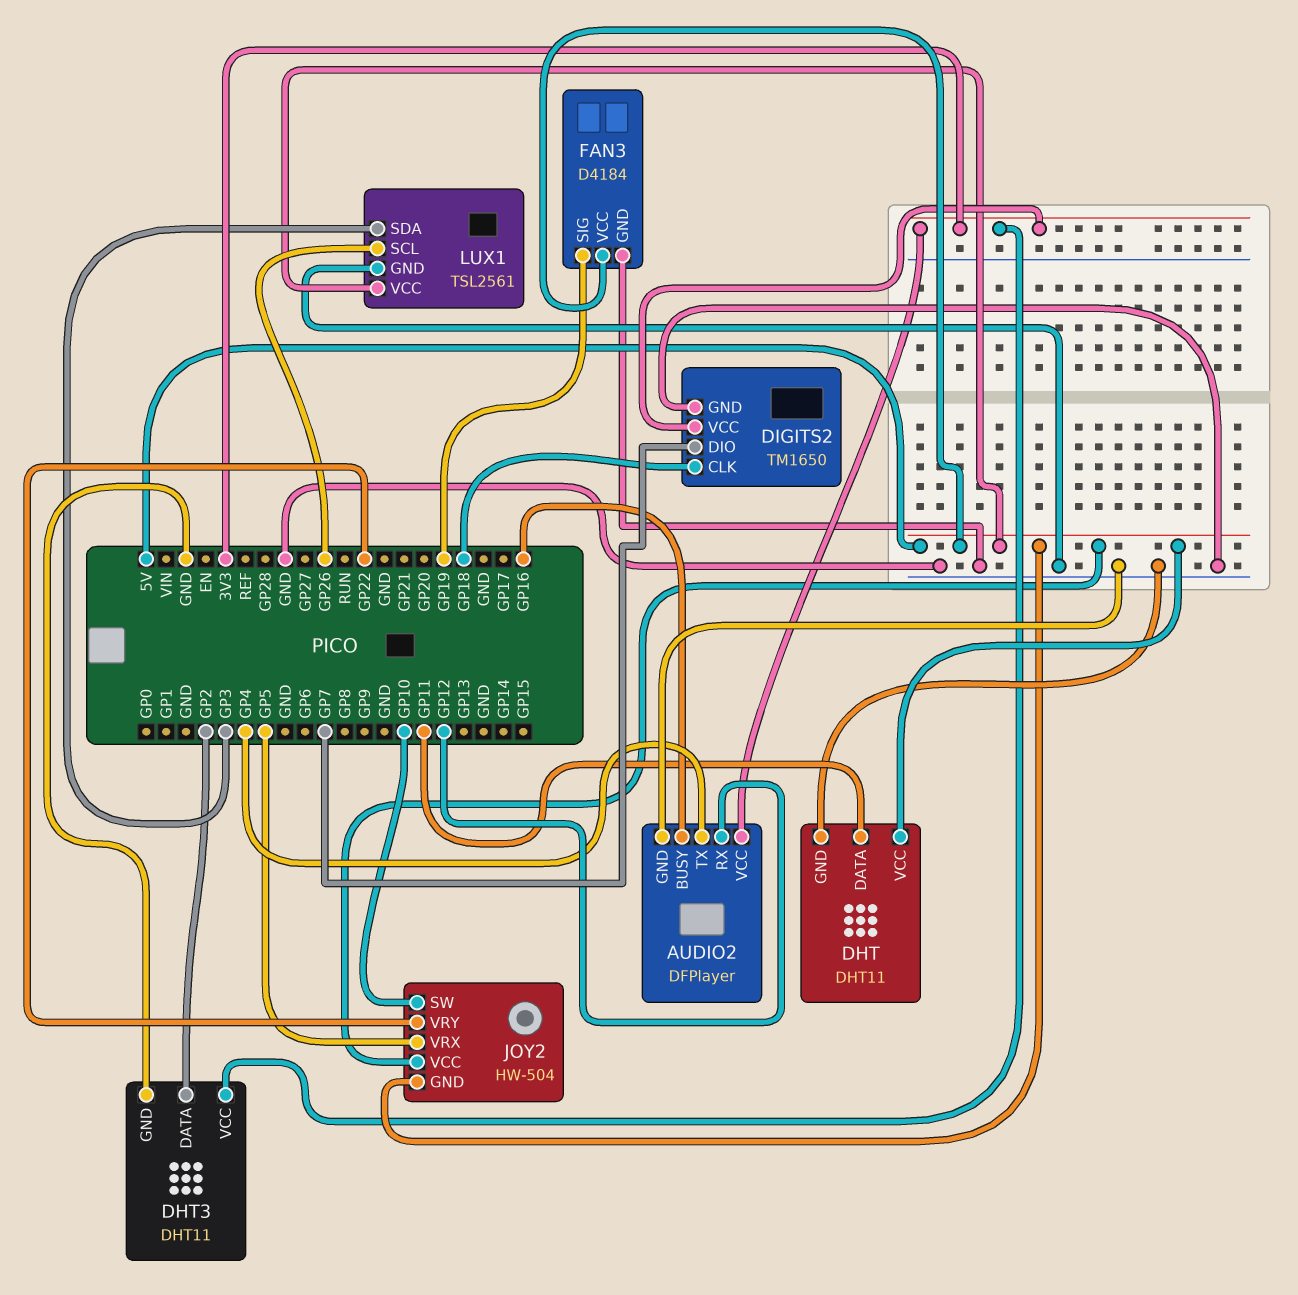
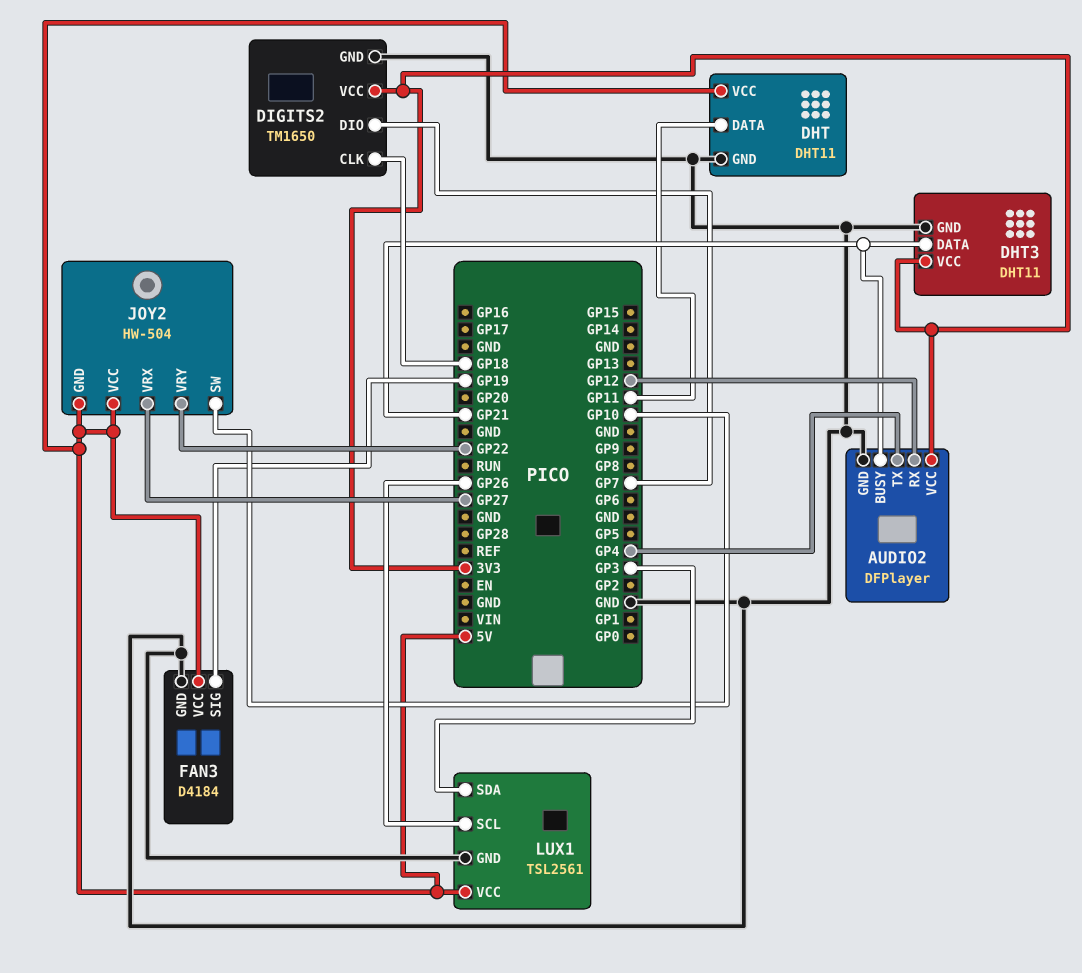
AUDIO2 pin BUSY: GP16 -> GP21
DHT3 pin DATA: GP2 -> GP21
JOY2 pin VRX: GP5 -> GP27

